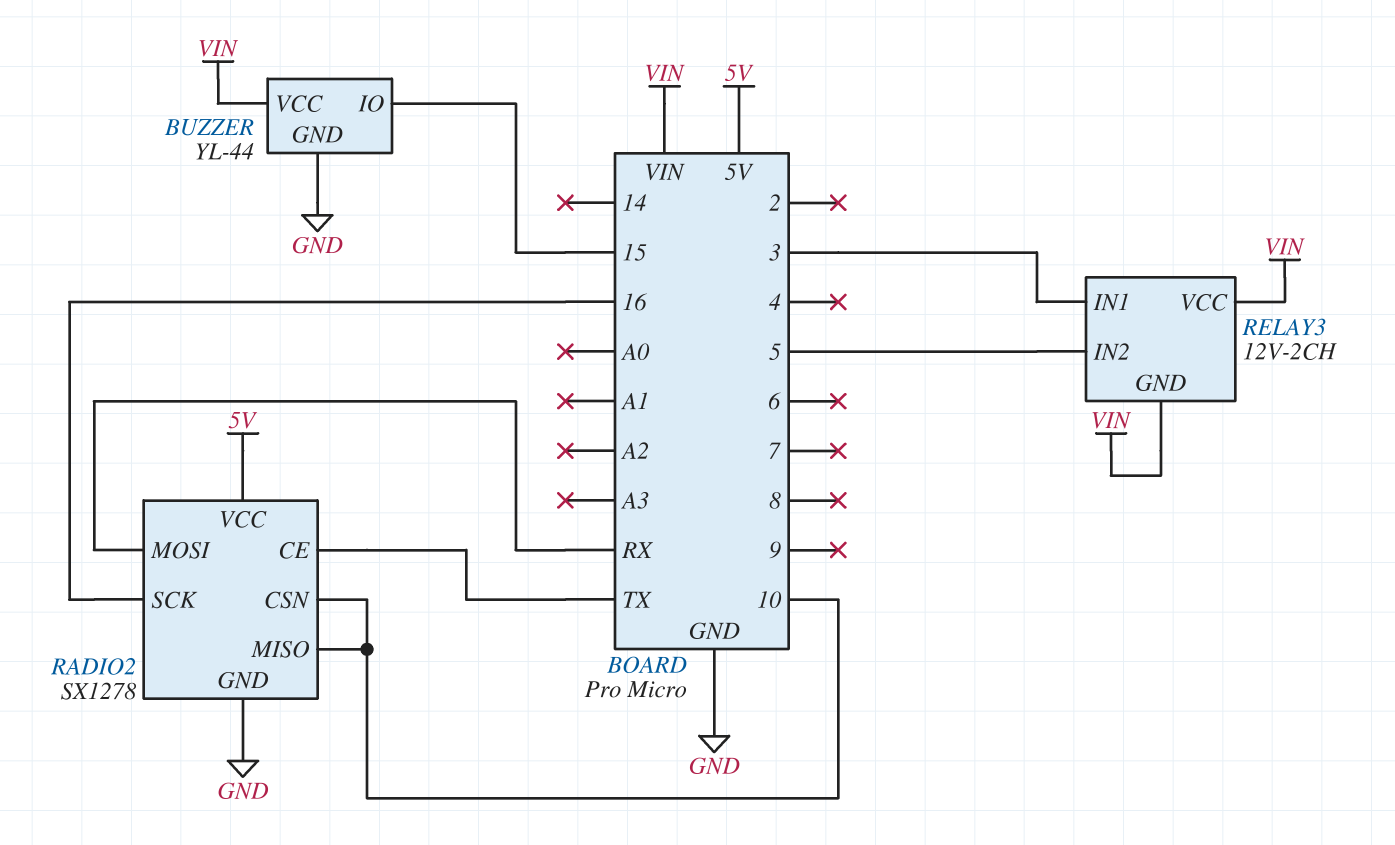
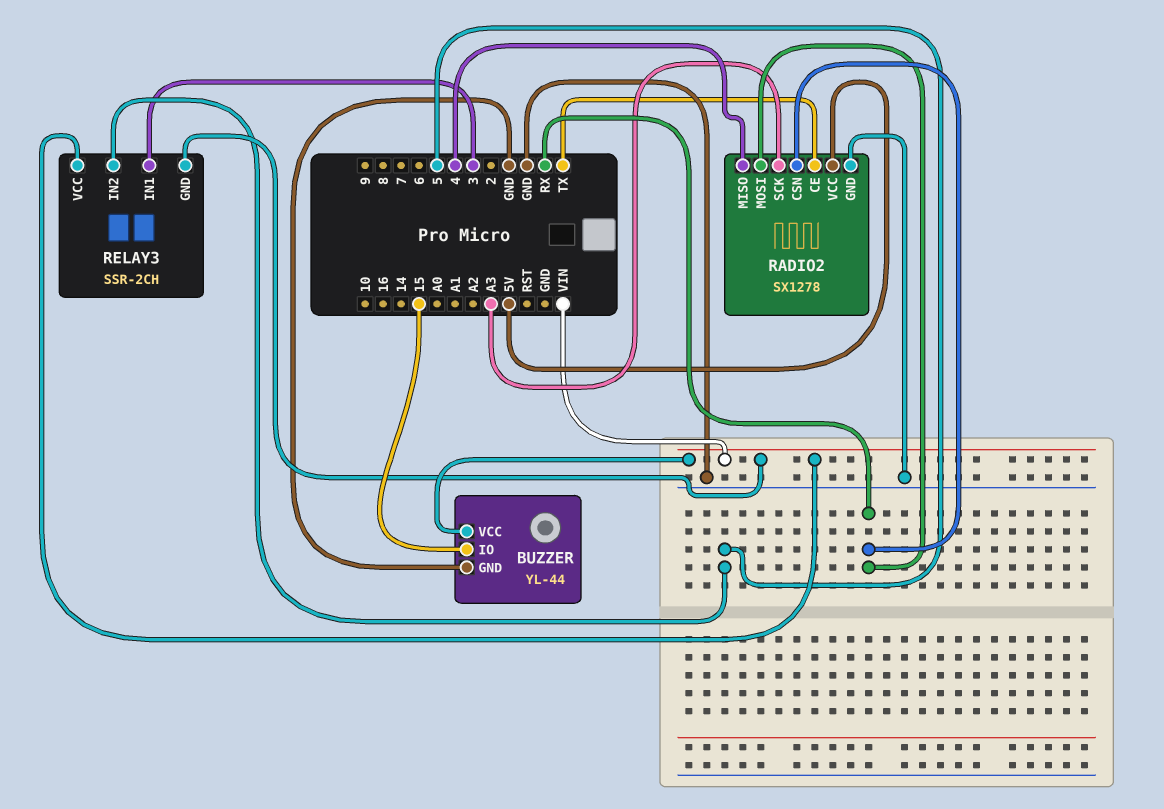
RADIO2 pin CSN: 10 -> RX
RADIO2 pin MISO: 10 -> 4
RADIO2 pin SCK: 16 -> A3
RELAY3: 12V-2CH -> SSR-2CH

